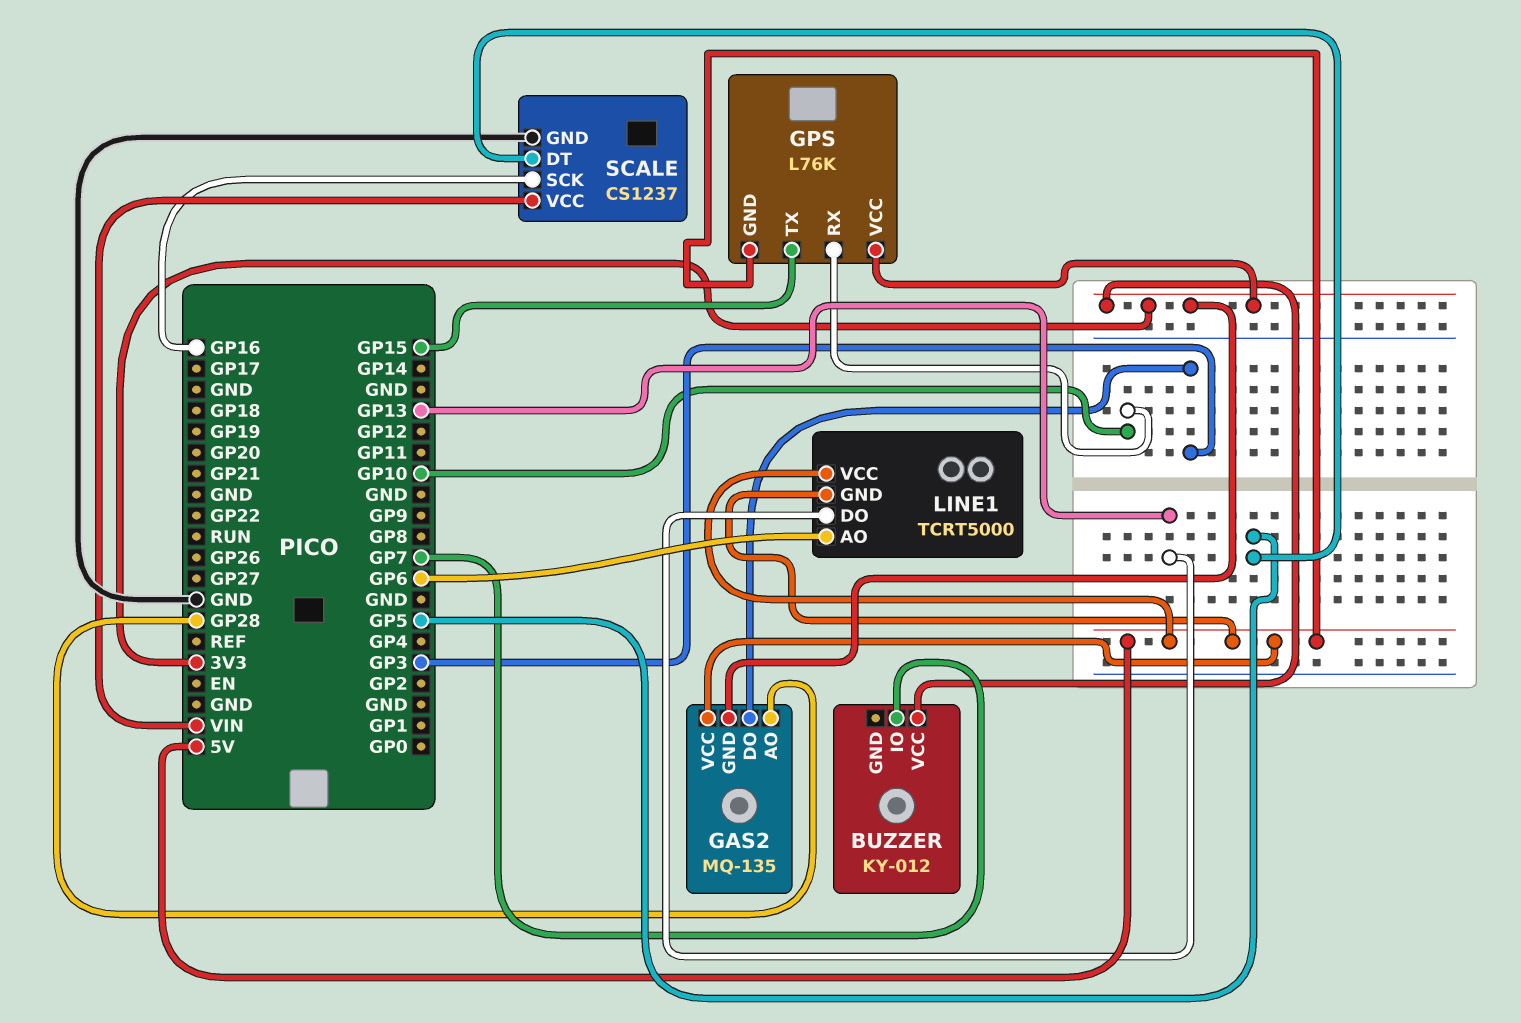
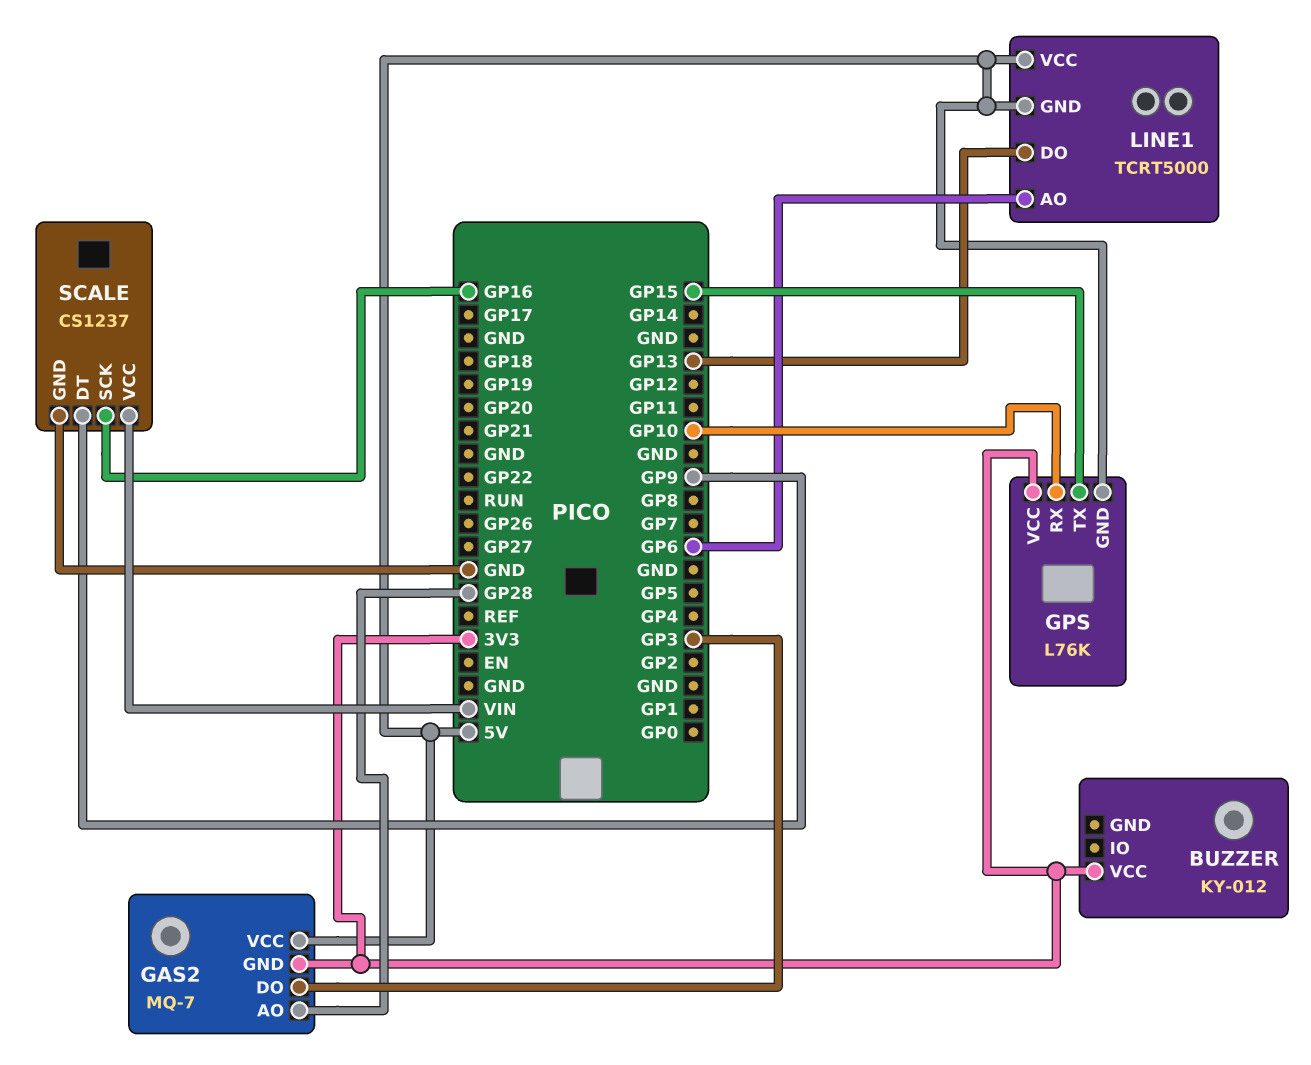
BUZZER pin IO: GP7 -> none
GAS2: MQ-135 -> MQ-7
SCALE pin DT: GP5 -> GP9

